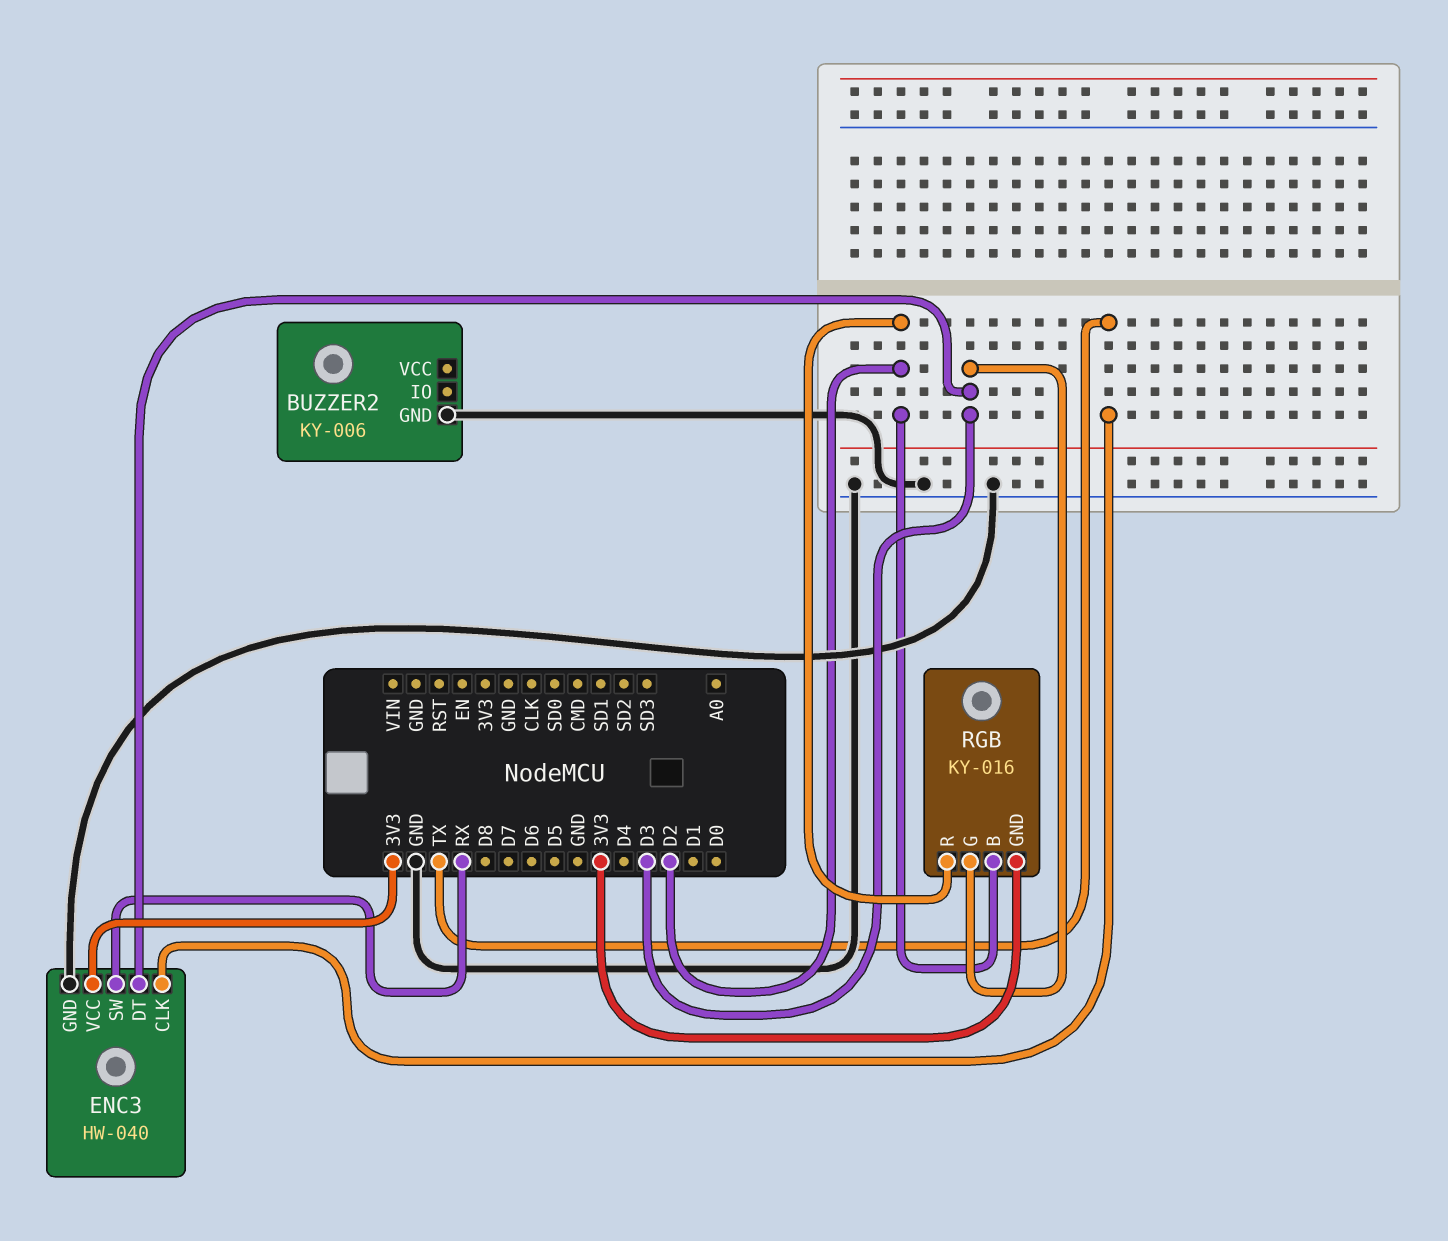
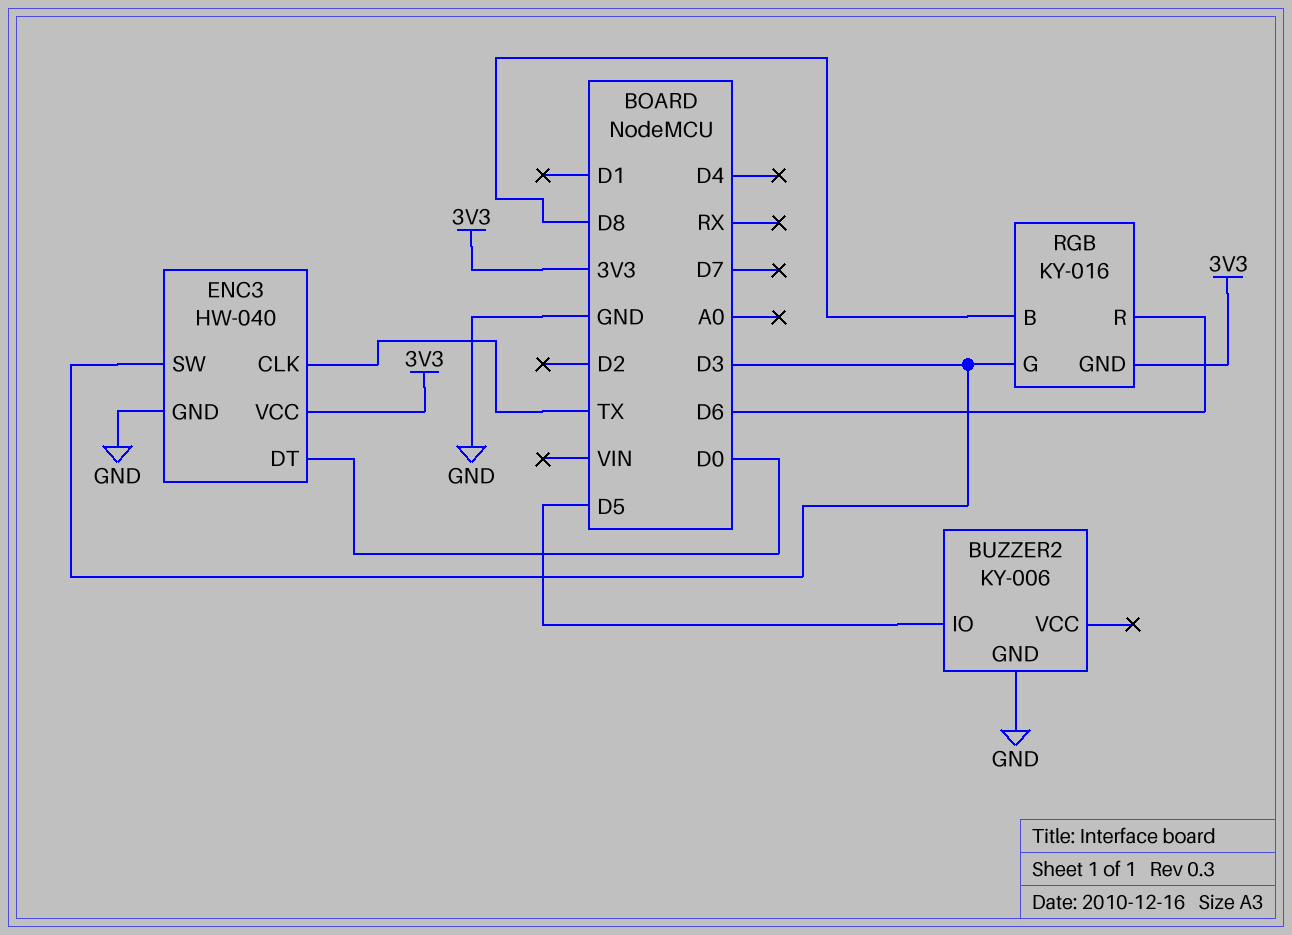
BUZZER2 pin IO: none -> D5
ENC3 pin DT: D3 -> D0
ENC3 pin SW: RX -> D3
RGB pin B: D2 -> D8
RGB pin R: D2 -> D6

